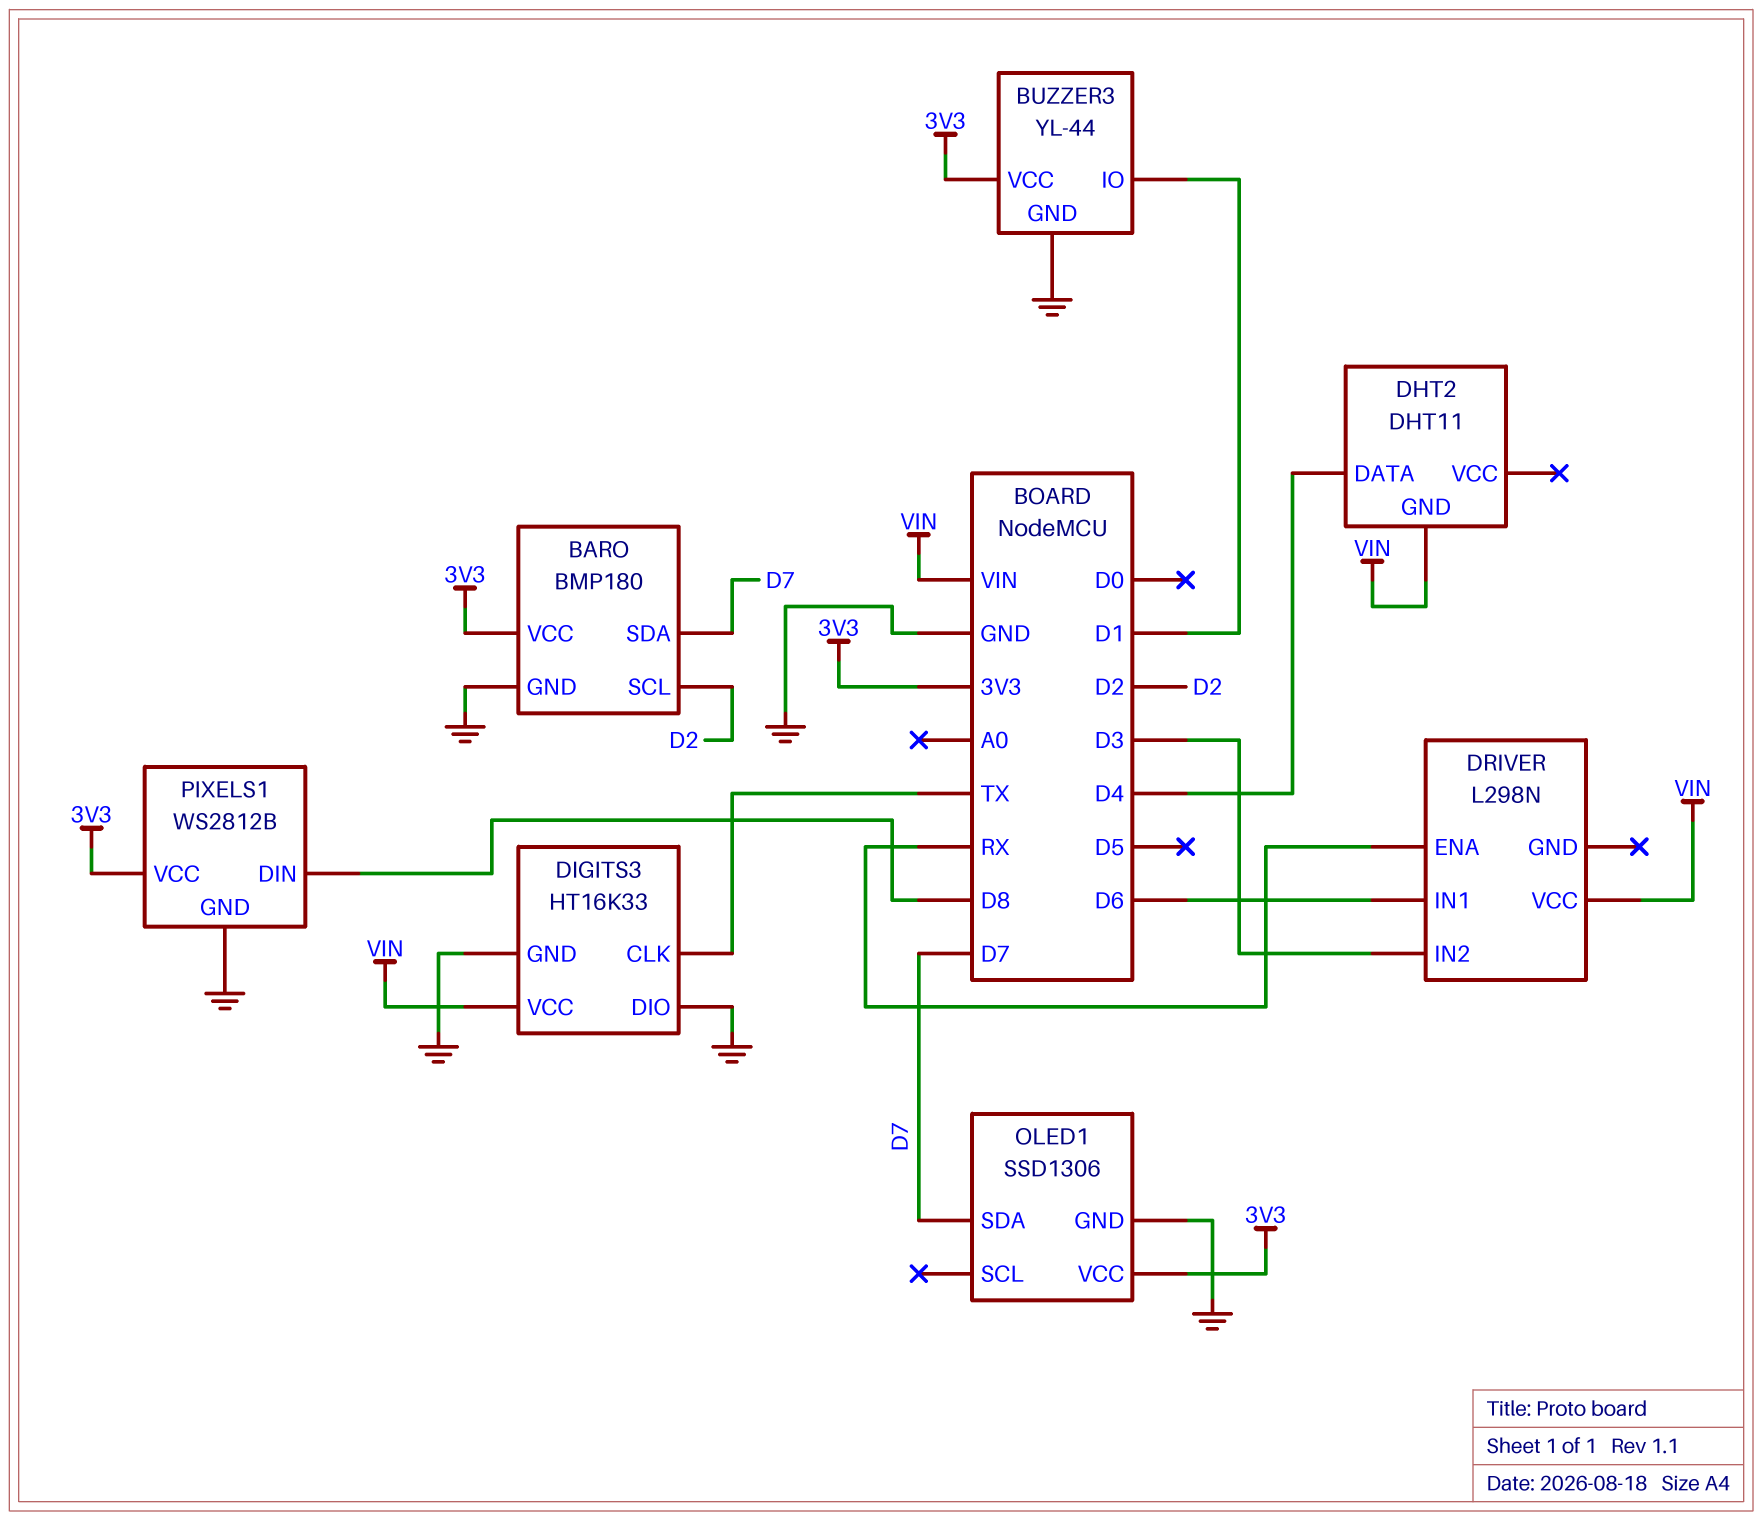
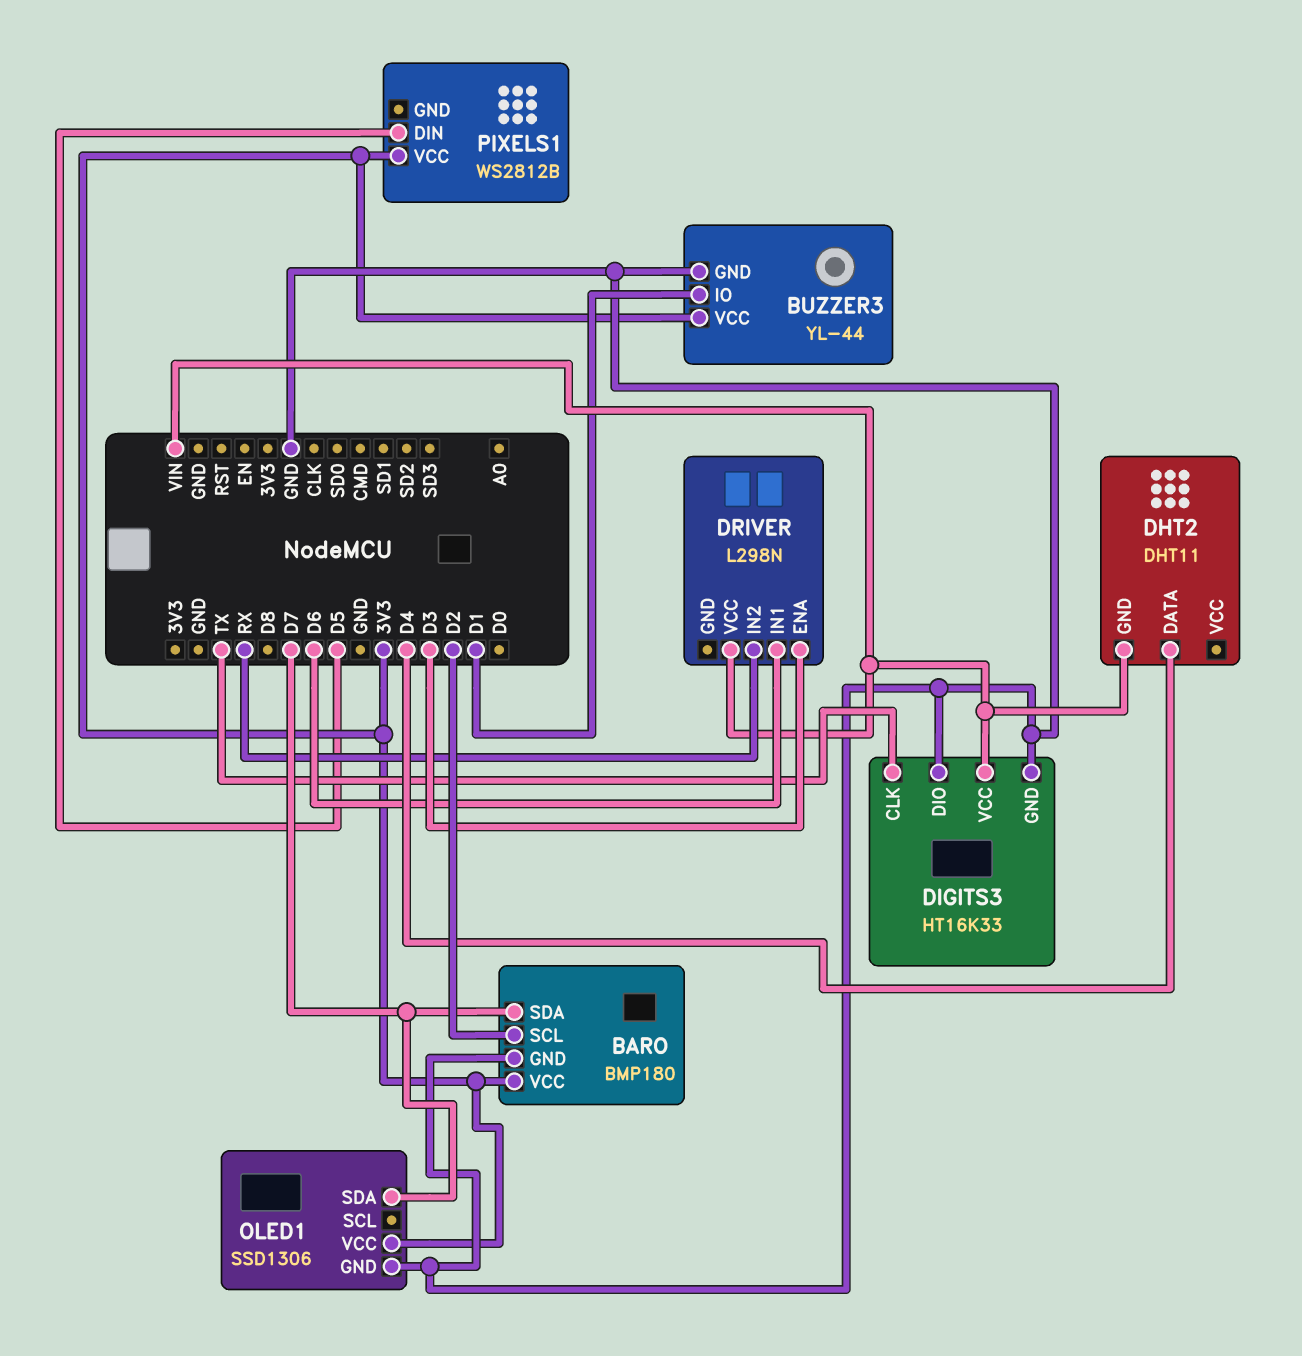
DRIVER pin ENA: RX -> D3
DRIVER pin IN2: D3 -> RX
PIXELS1 pin DIN: D8 -> D5
PIXELS1 pin GND: GND -> none

